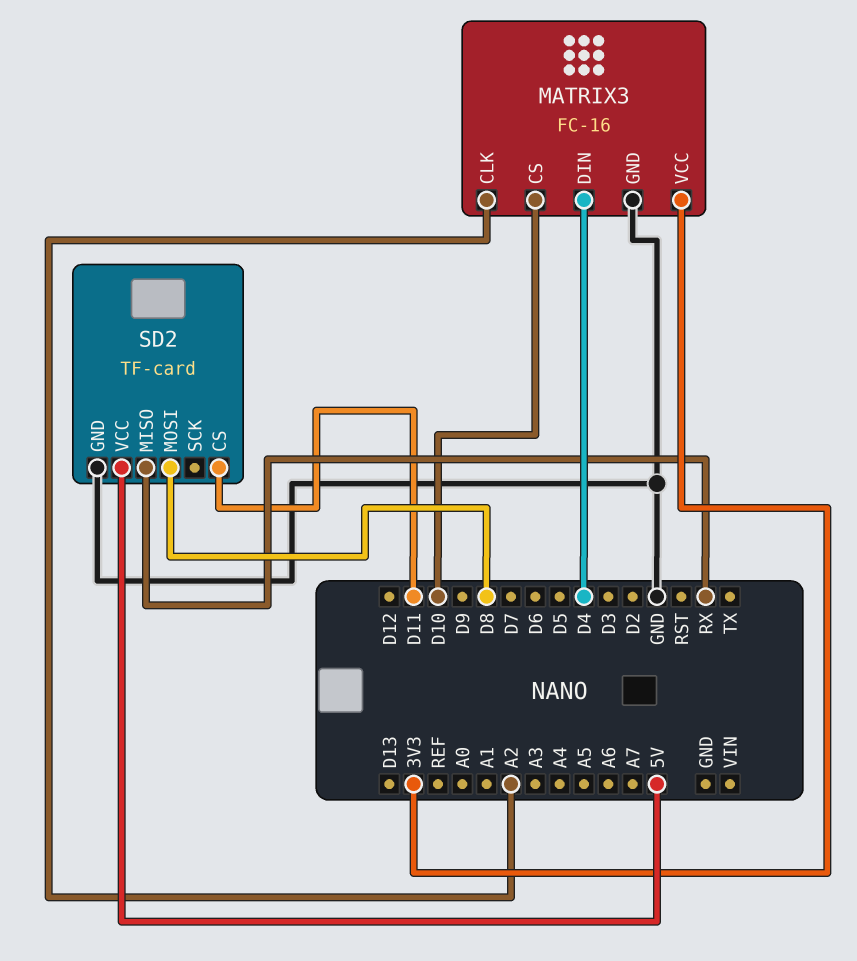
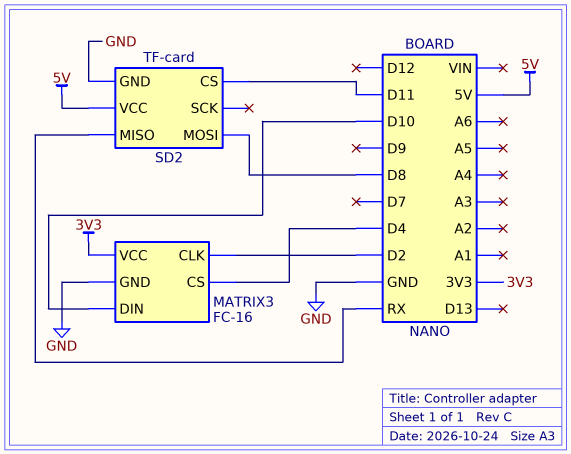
MATRIX3 pin CLK: A2 -> D2
MATRIX3 pin CS: D10 -> D4
MATRIX3 pin DIN: D4 -> D10

